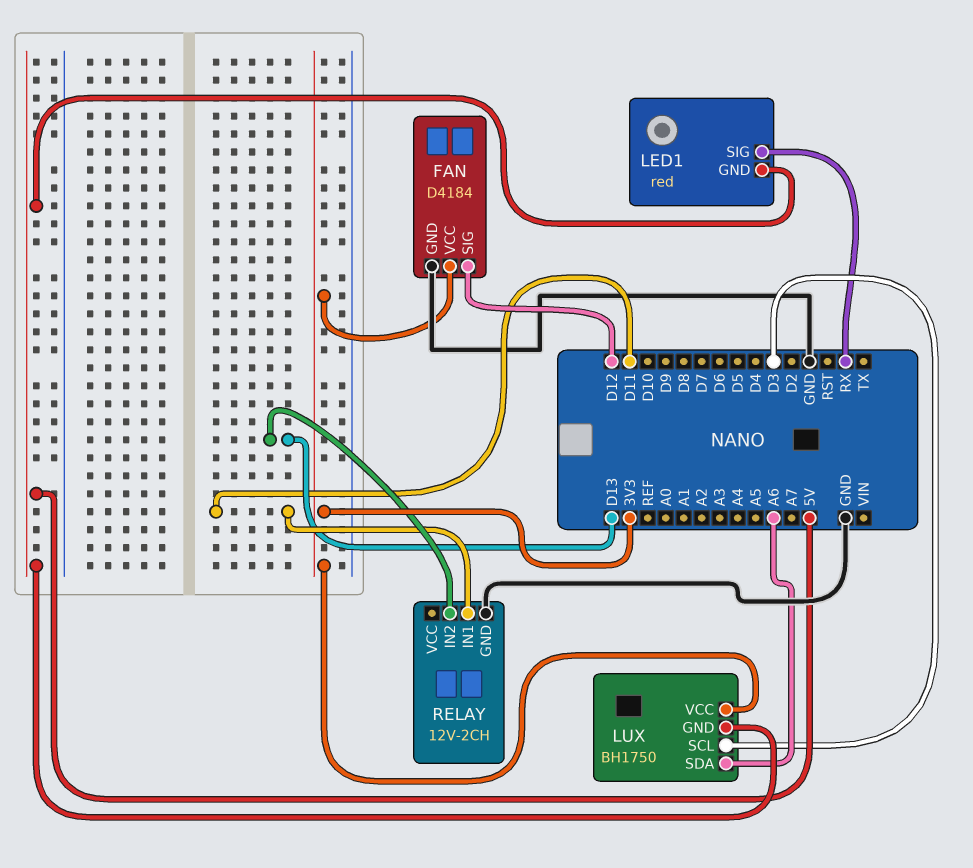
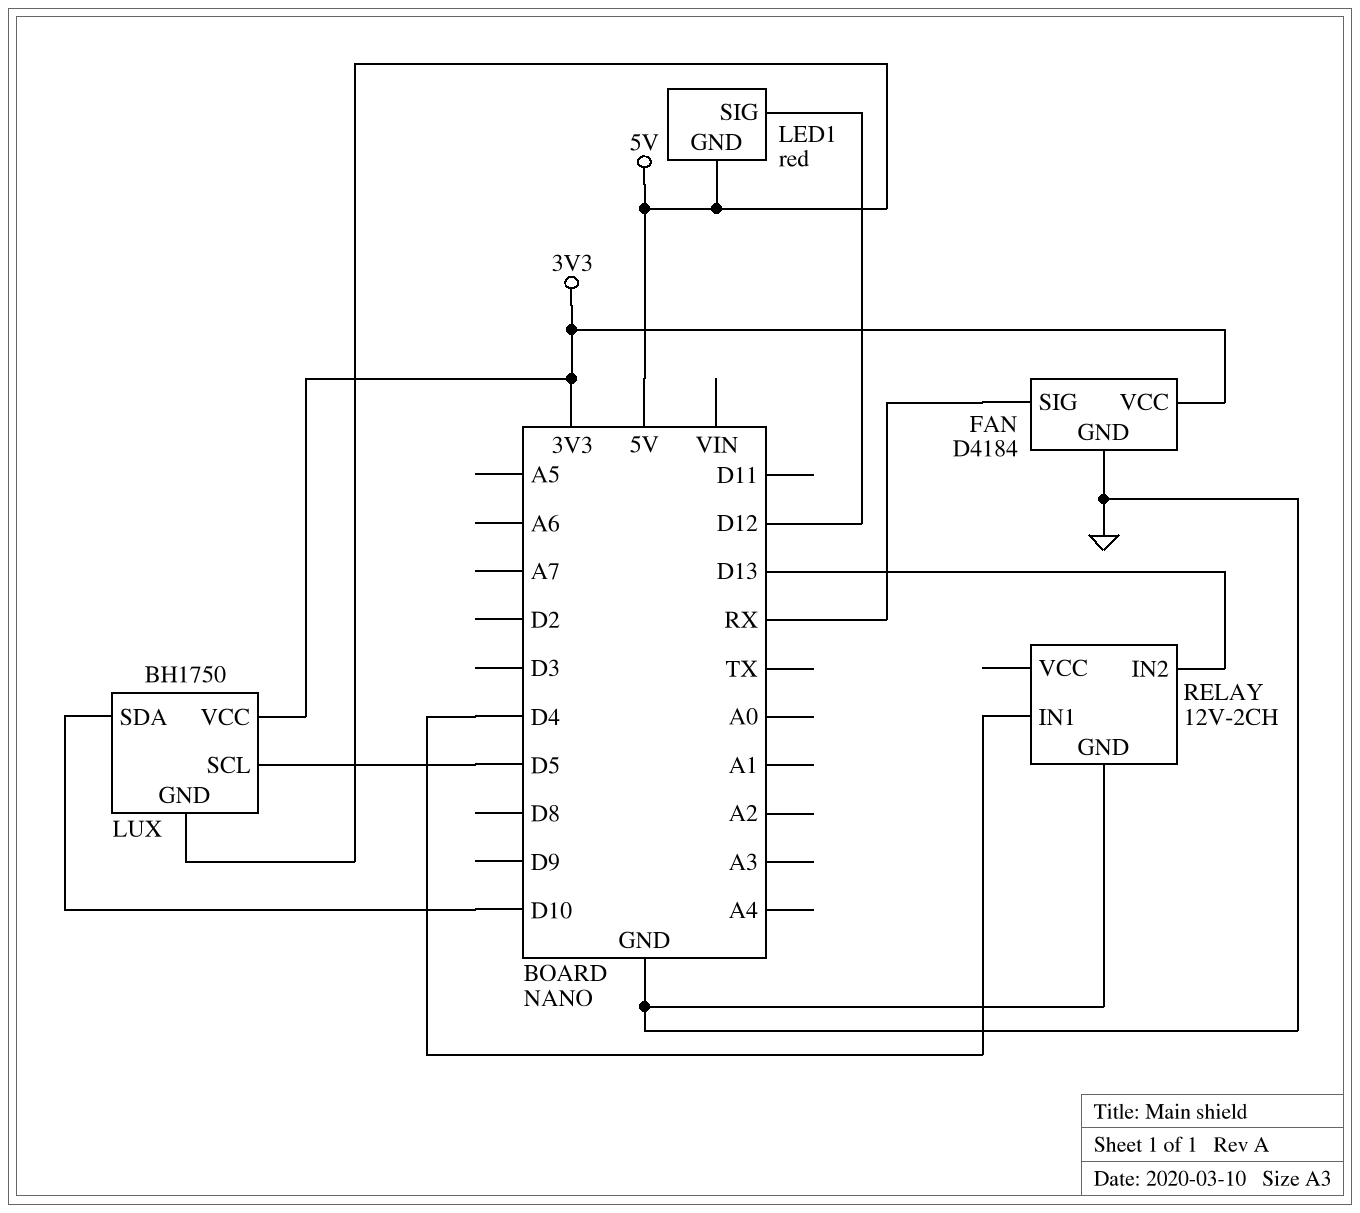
FAN pin SIG: D12 -> RX
LED1 pin SIG: RX -> D12
LUX pin SCL: D3 -> D5
LUX pin SDA: A6 -> D10
RELAY pin IN1: D11 -> D4

